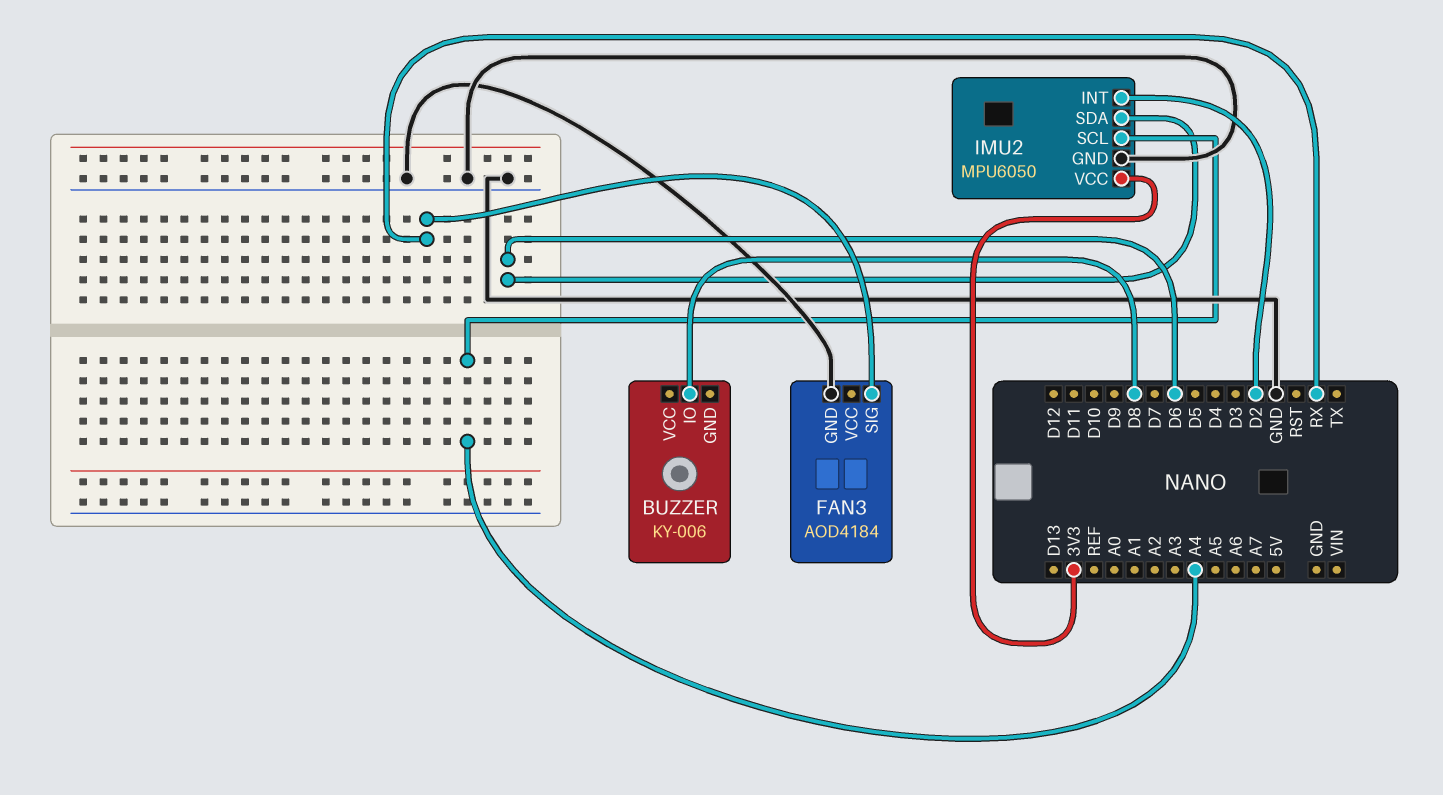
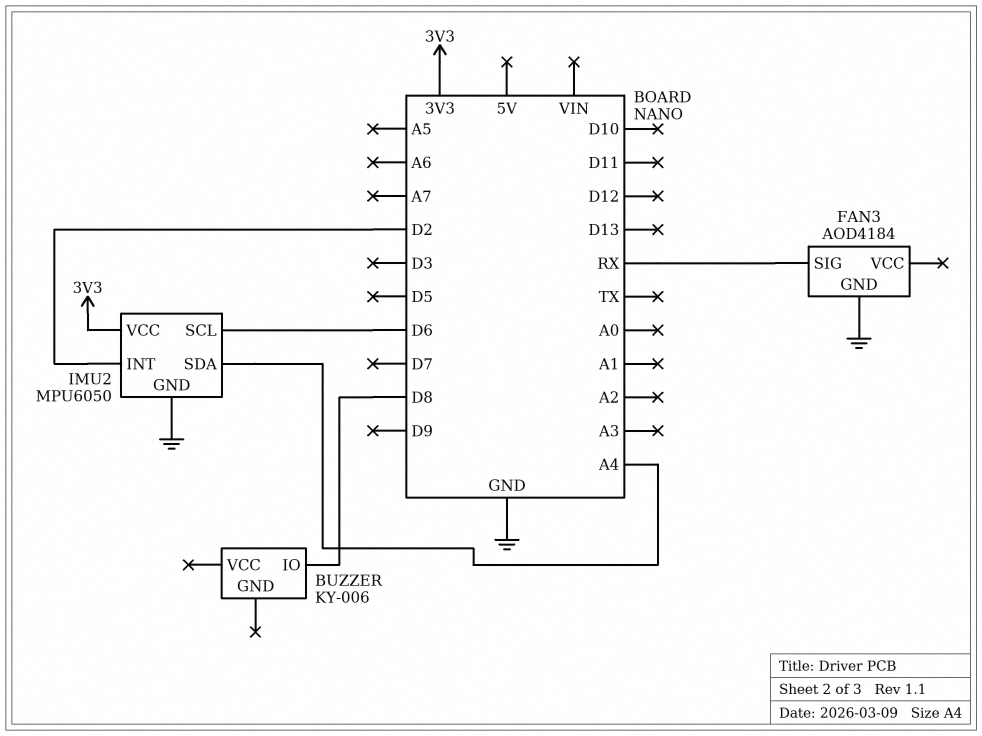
IMU2 pin SCL: A4 -> D6
IMU2 pin SDA: D6 -> A4

